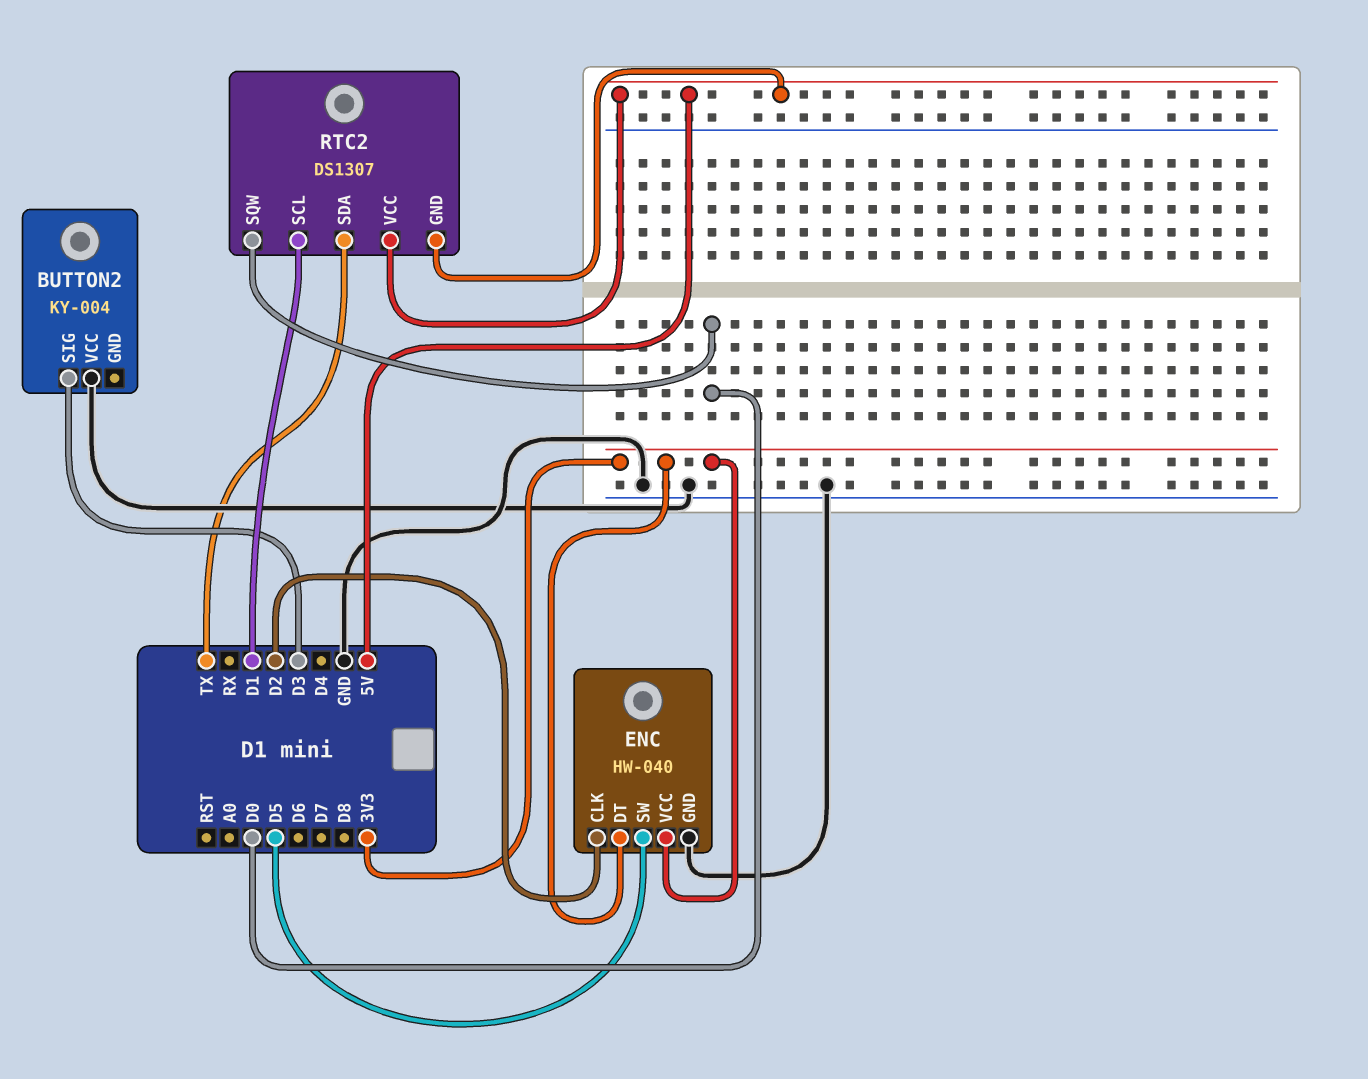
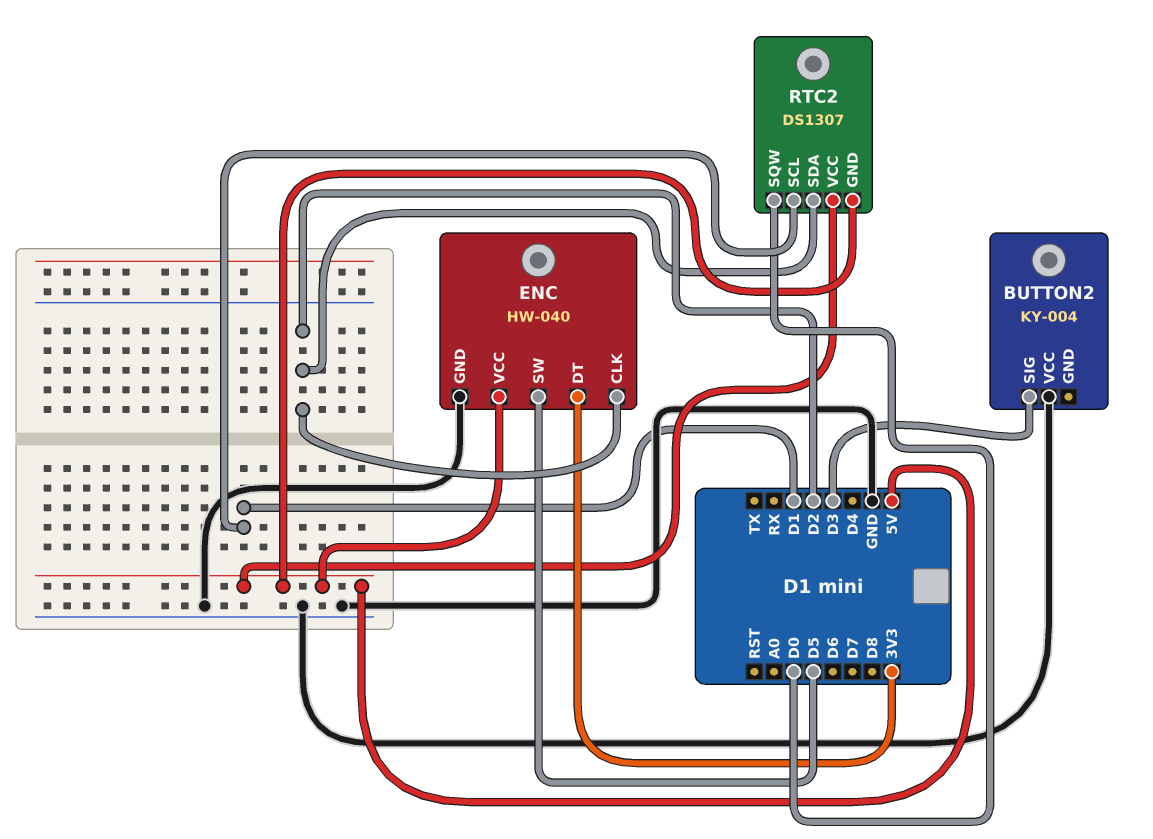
ENC pin VCC: 3V3 -> 5V
RTC2 pin SDA: TX -> D2

